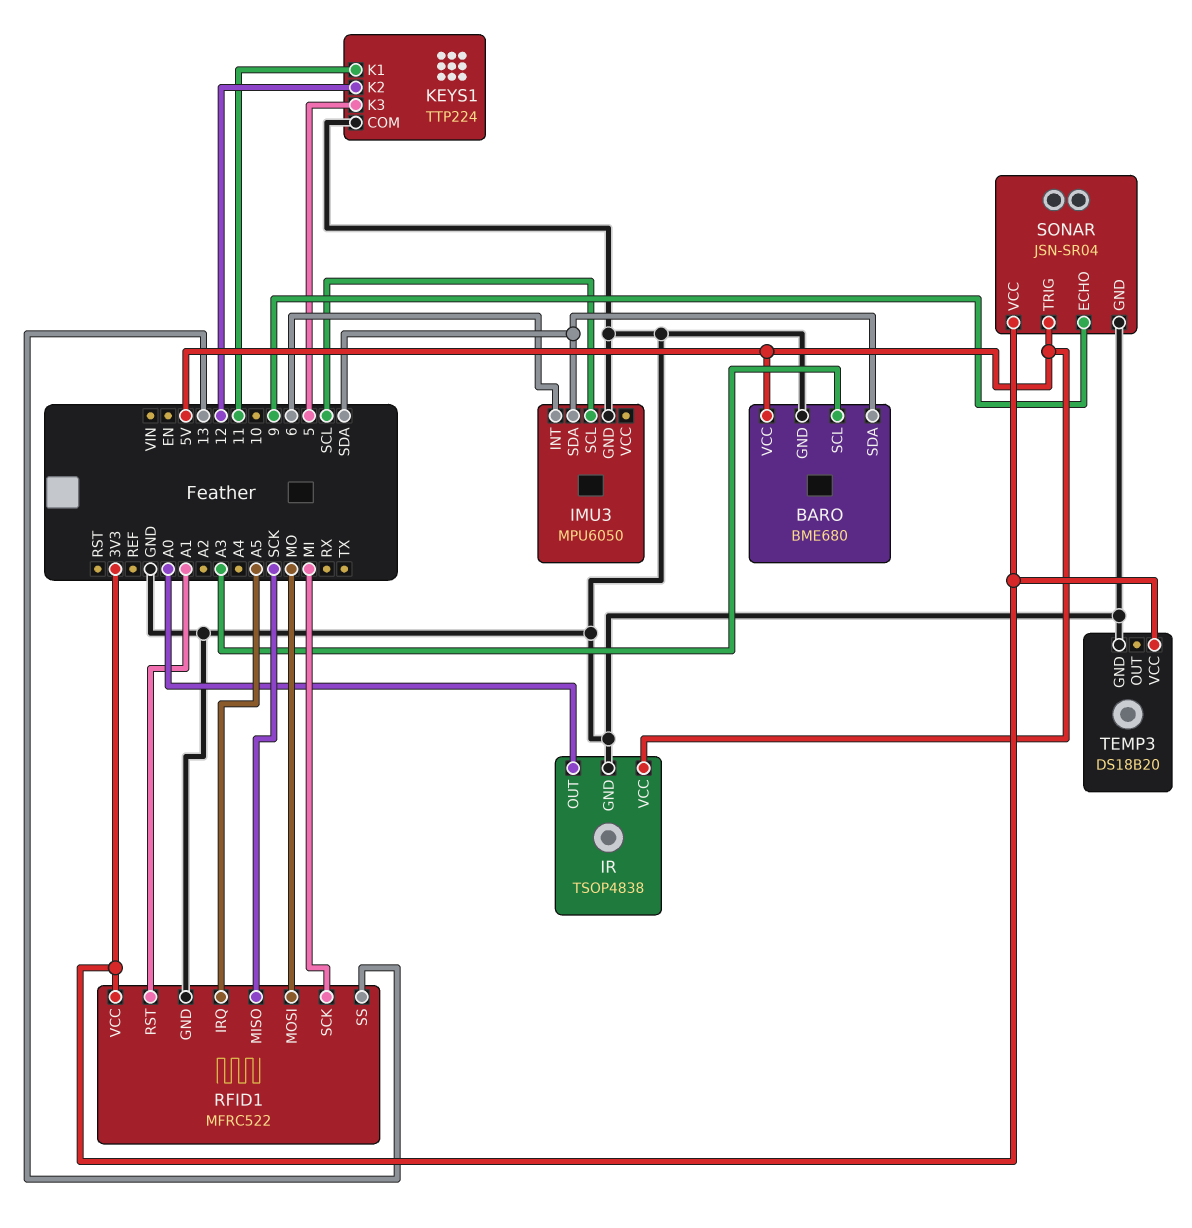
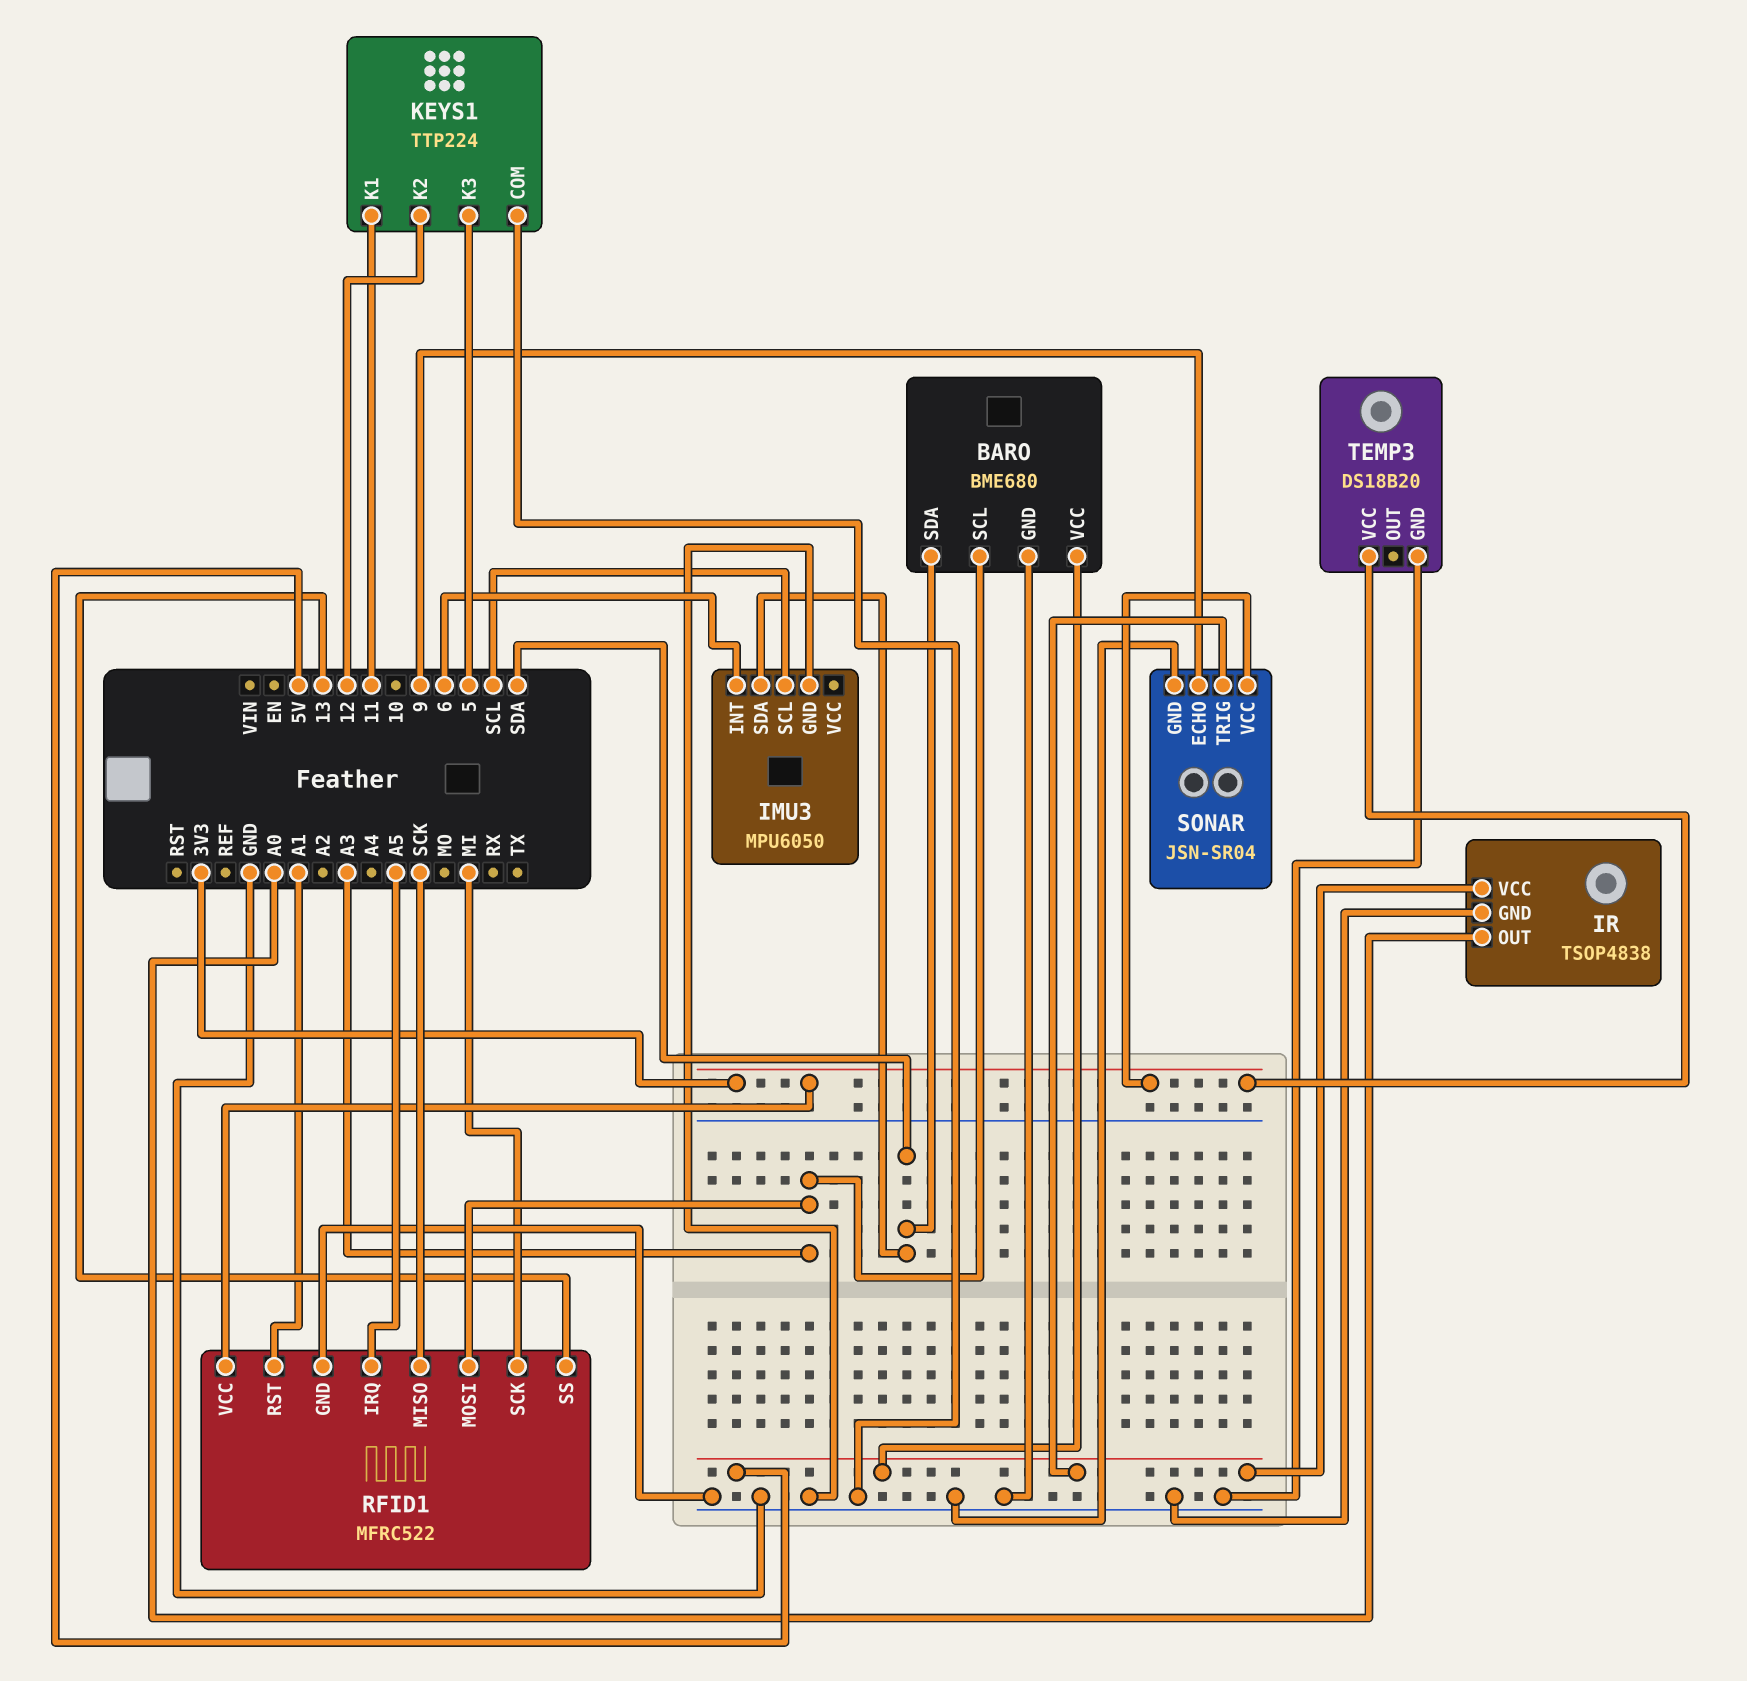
RFID1 pin MOSI: MO -> A3

